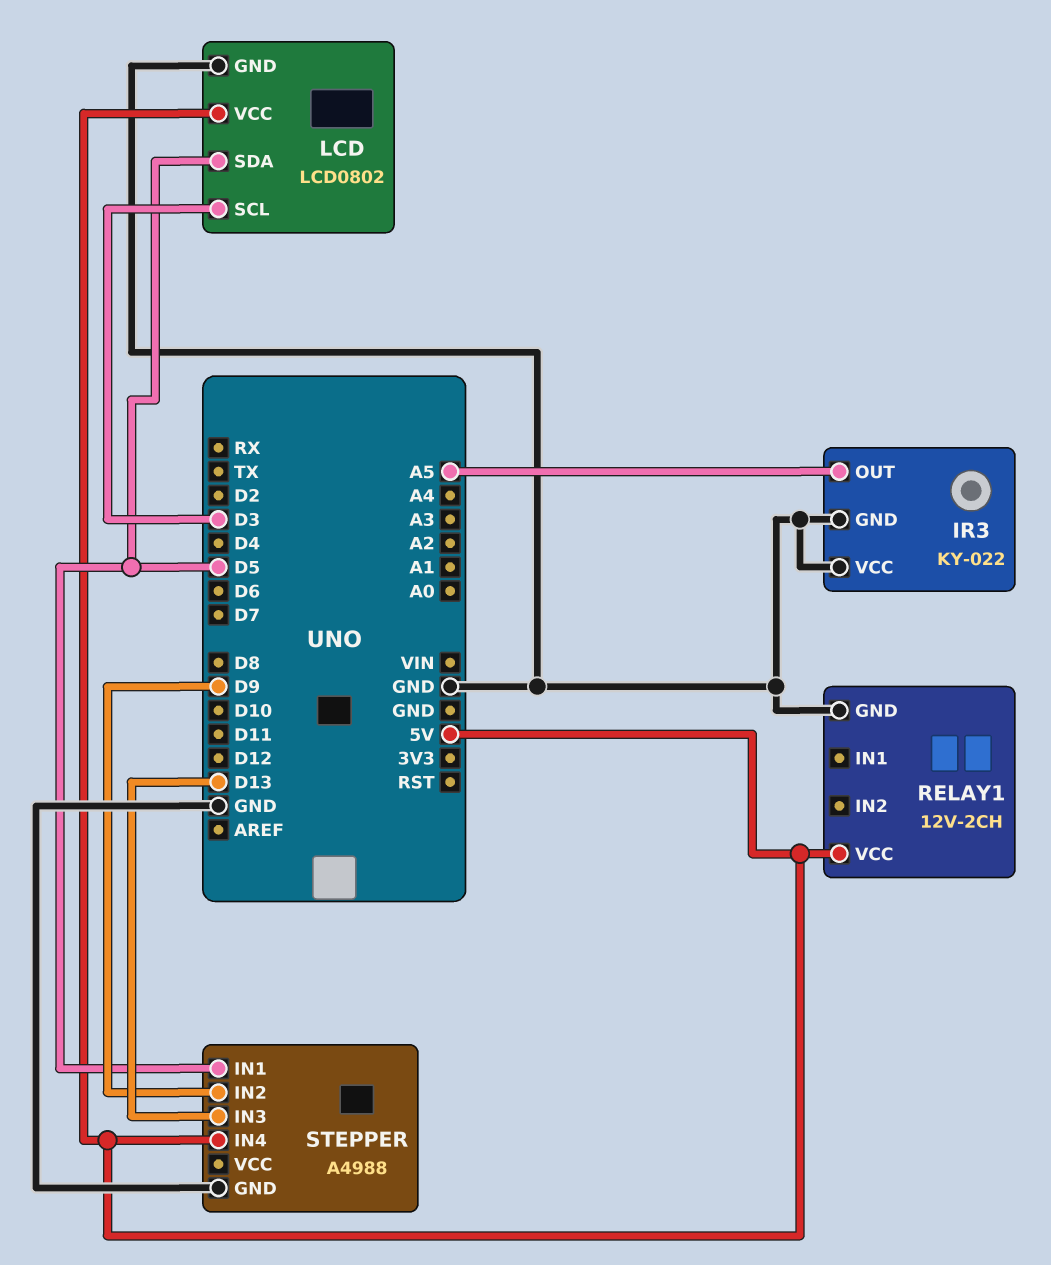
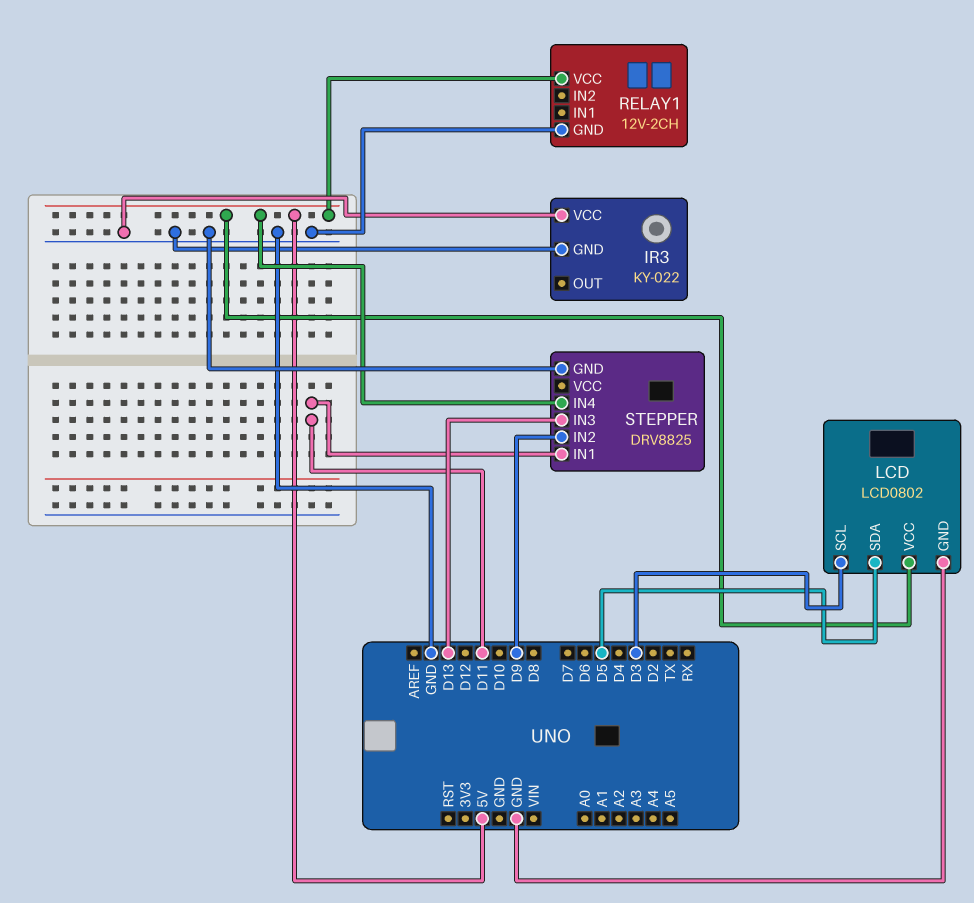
IR3 pin OUT: A5 -> none
STEPPER: A4988 -> DRV8825
STEPPER pin IN1: D5 -> D11

